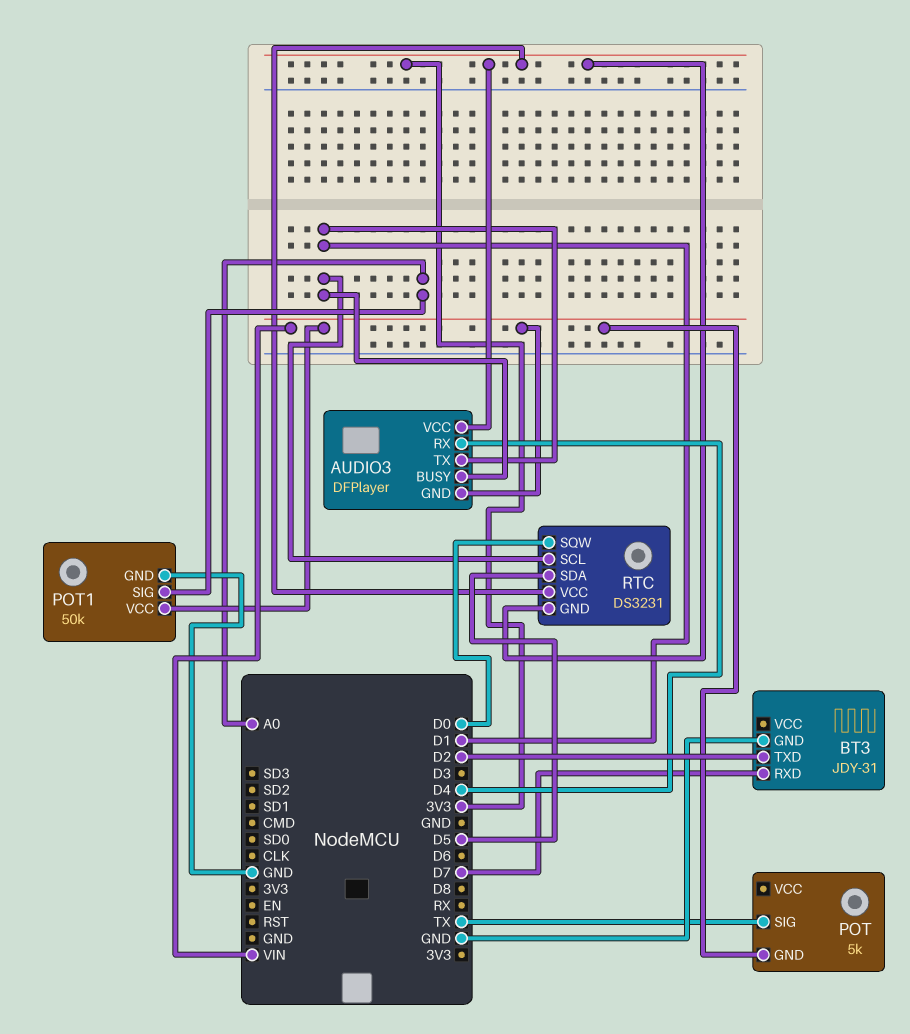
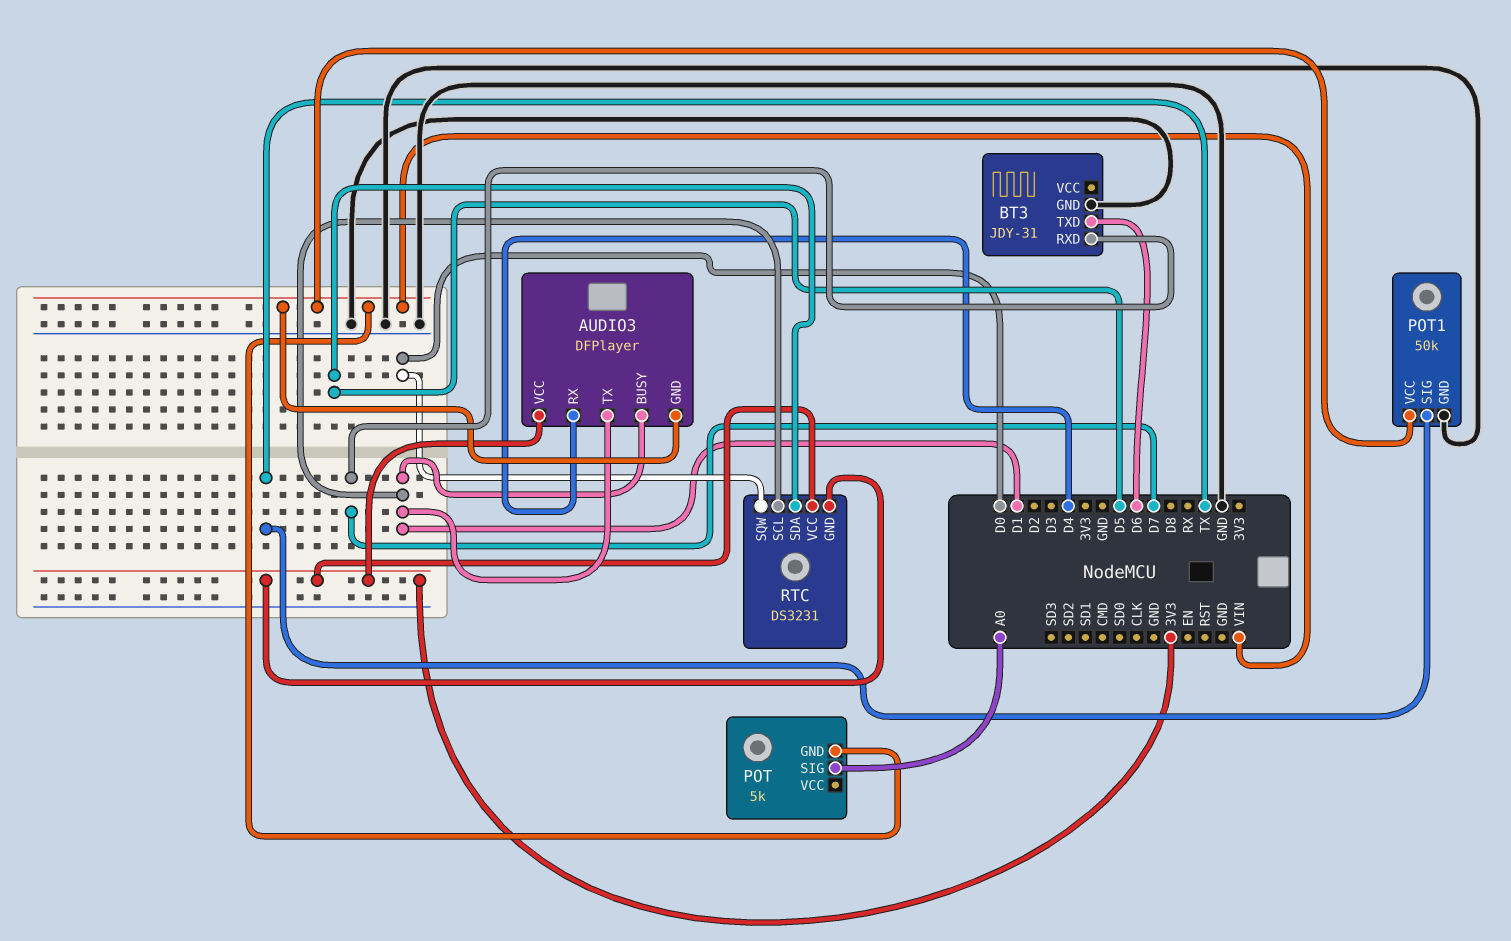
BT3 pin TXD: D2 -> D6
POT pin SIG: TX -> A0
POT1 pin SIG: A0 -> TX

